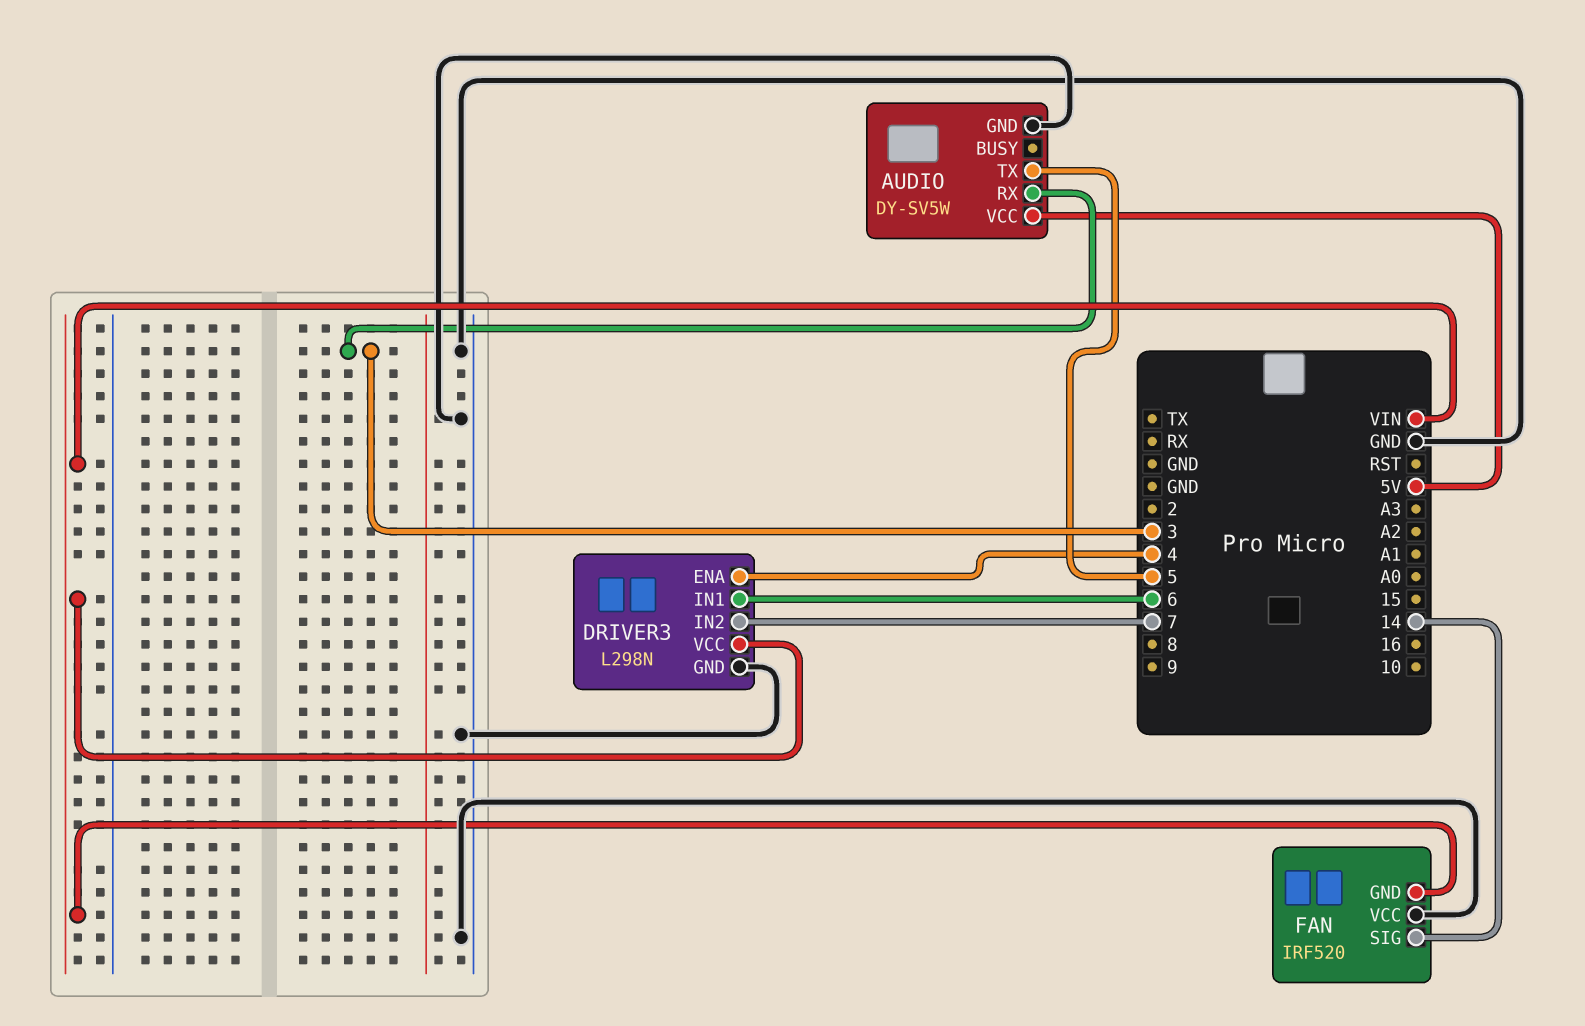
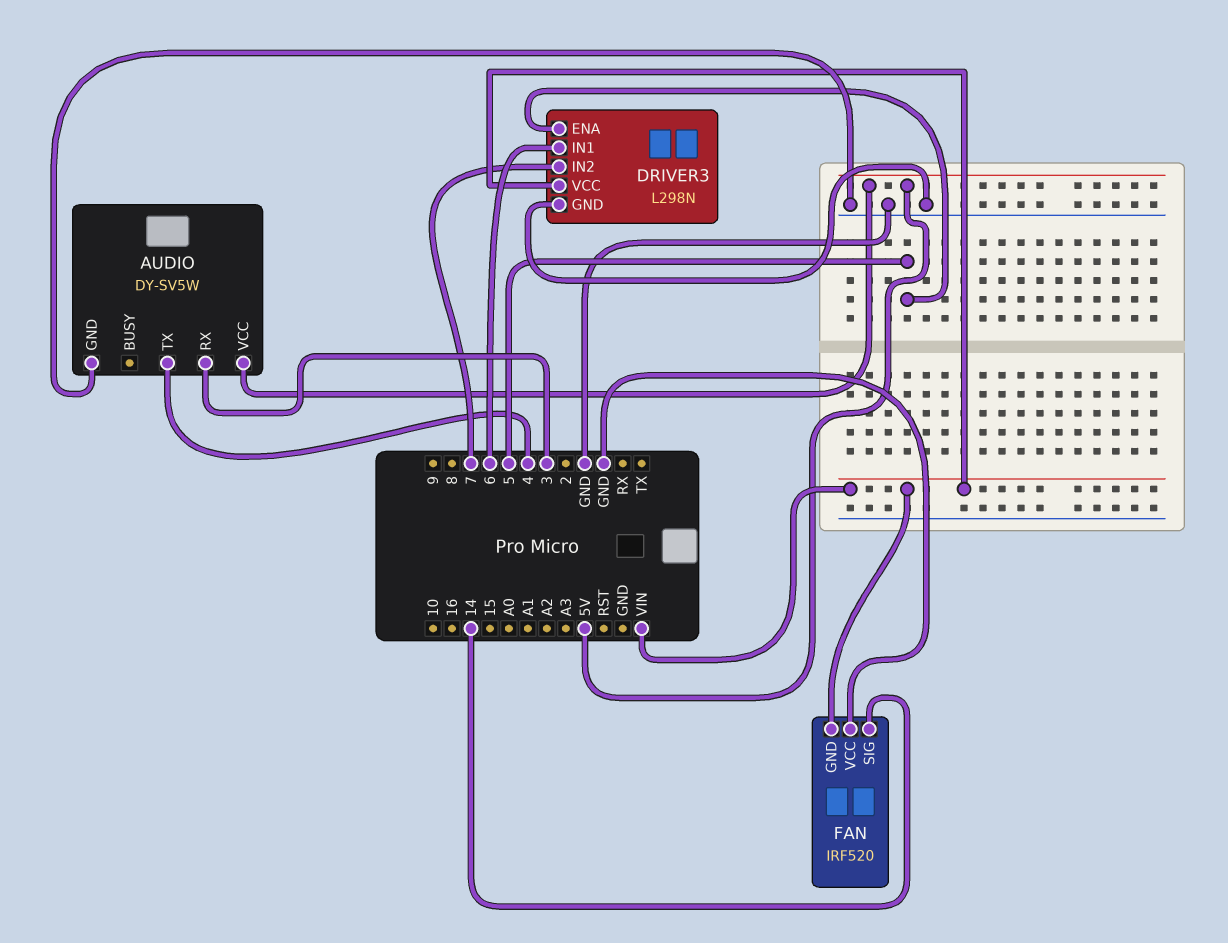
AUDIO pin TX: 5 -> 4
DRIVER3 pin ENA: 4 -> 5

